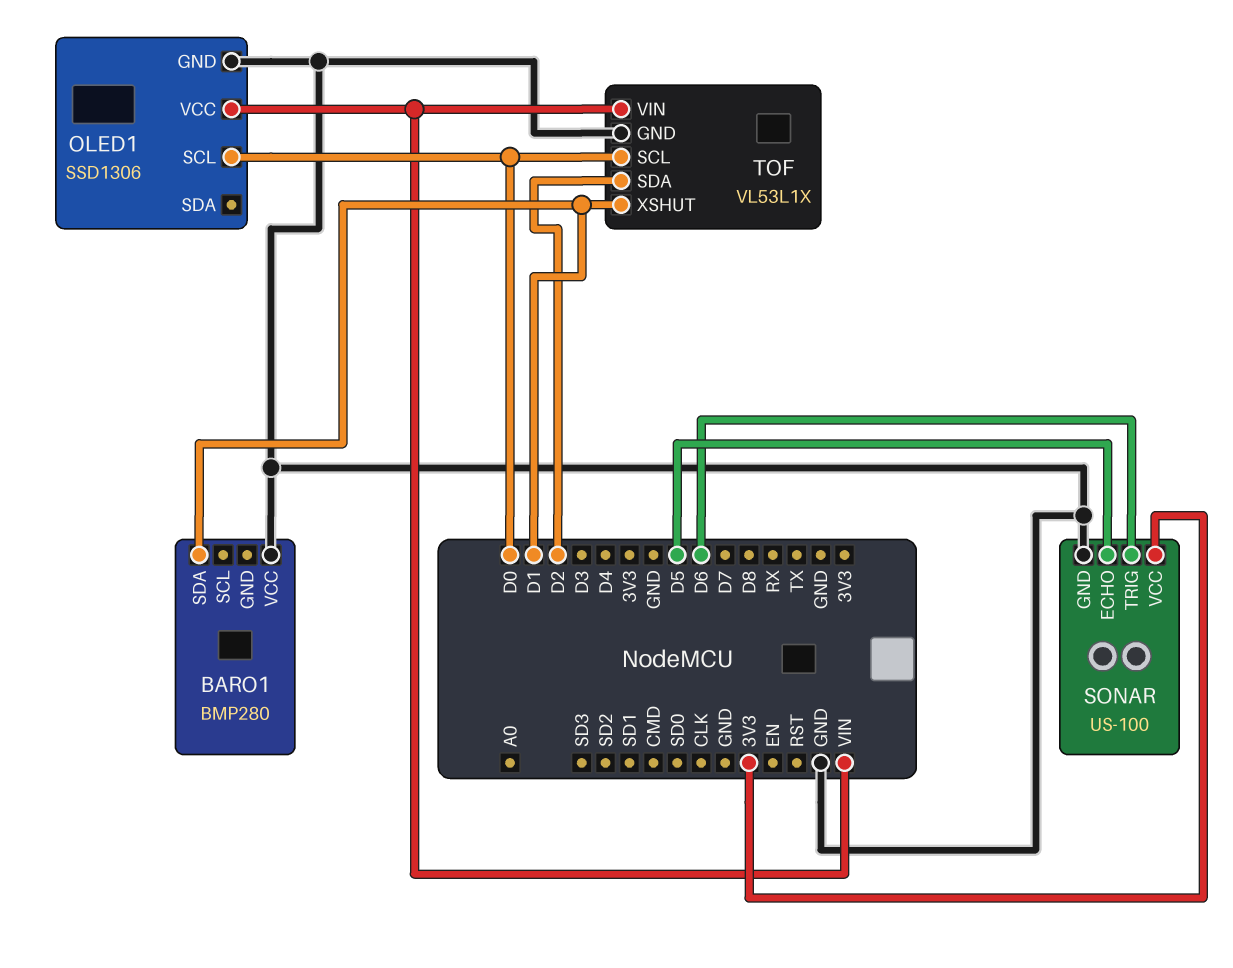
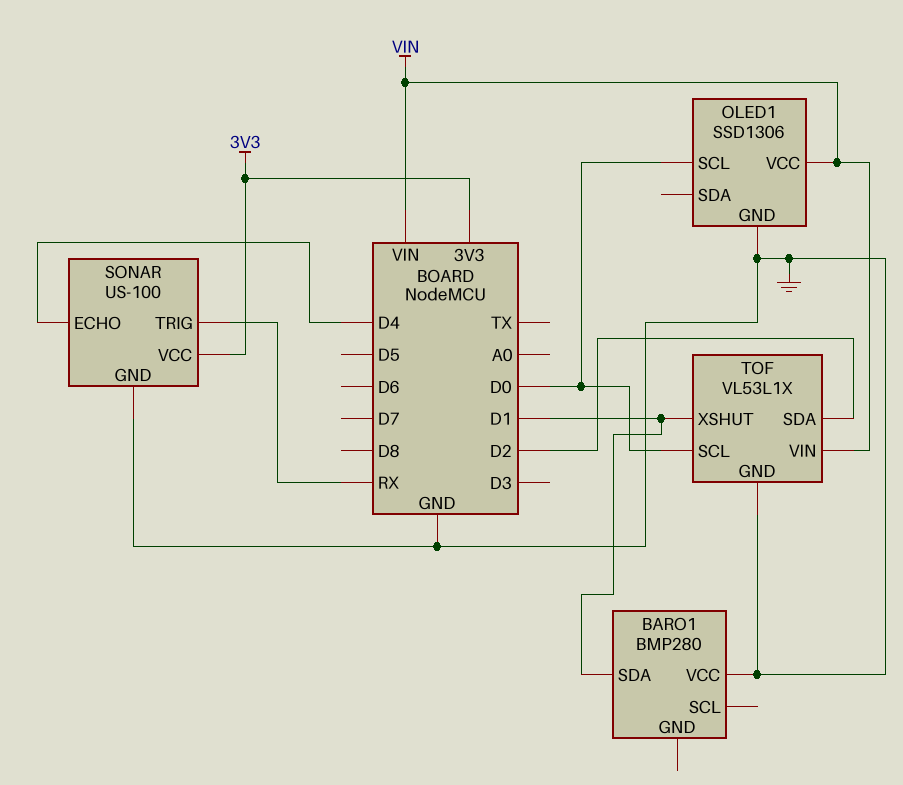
SONAR pin ECHO: D5 -> D4
SONAR pin TRIG: D6 -> RX

